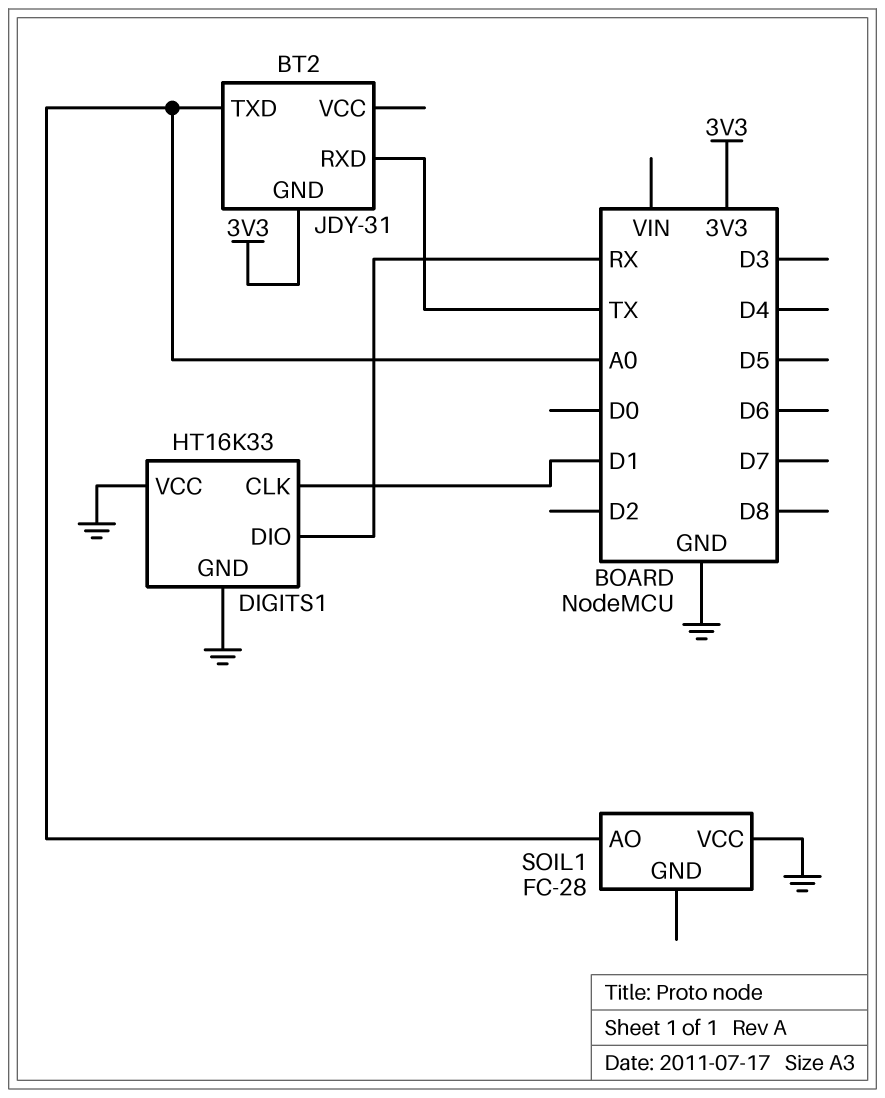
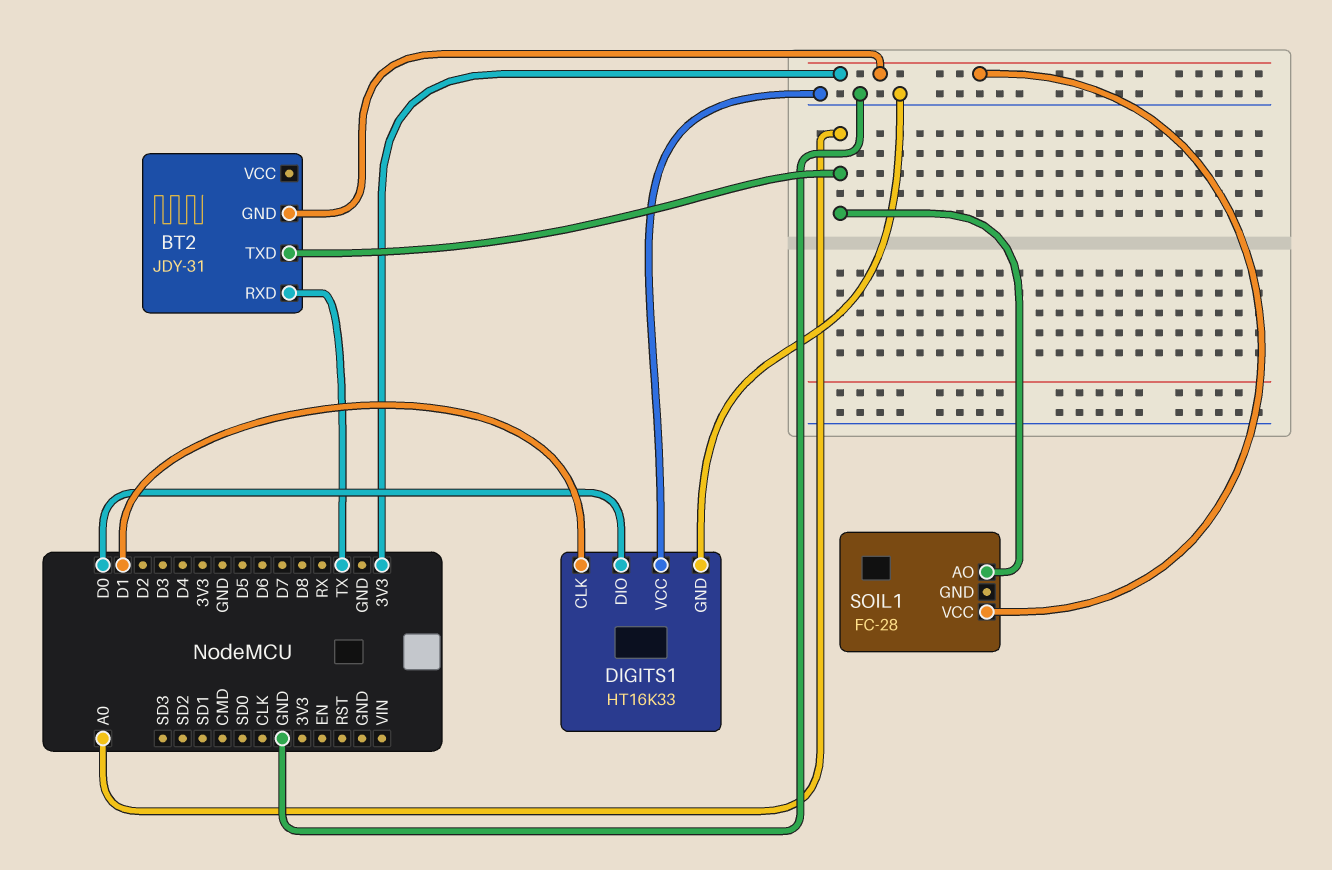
DIGITS1 pin DIO: RX -> D0
SOIL1 pin VCC: GND -> 3V3

